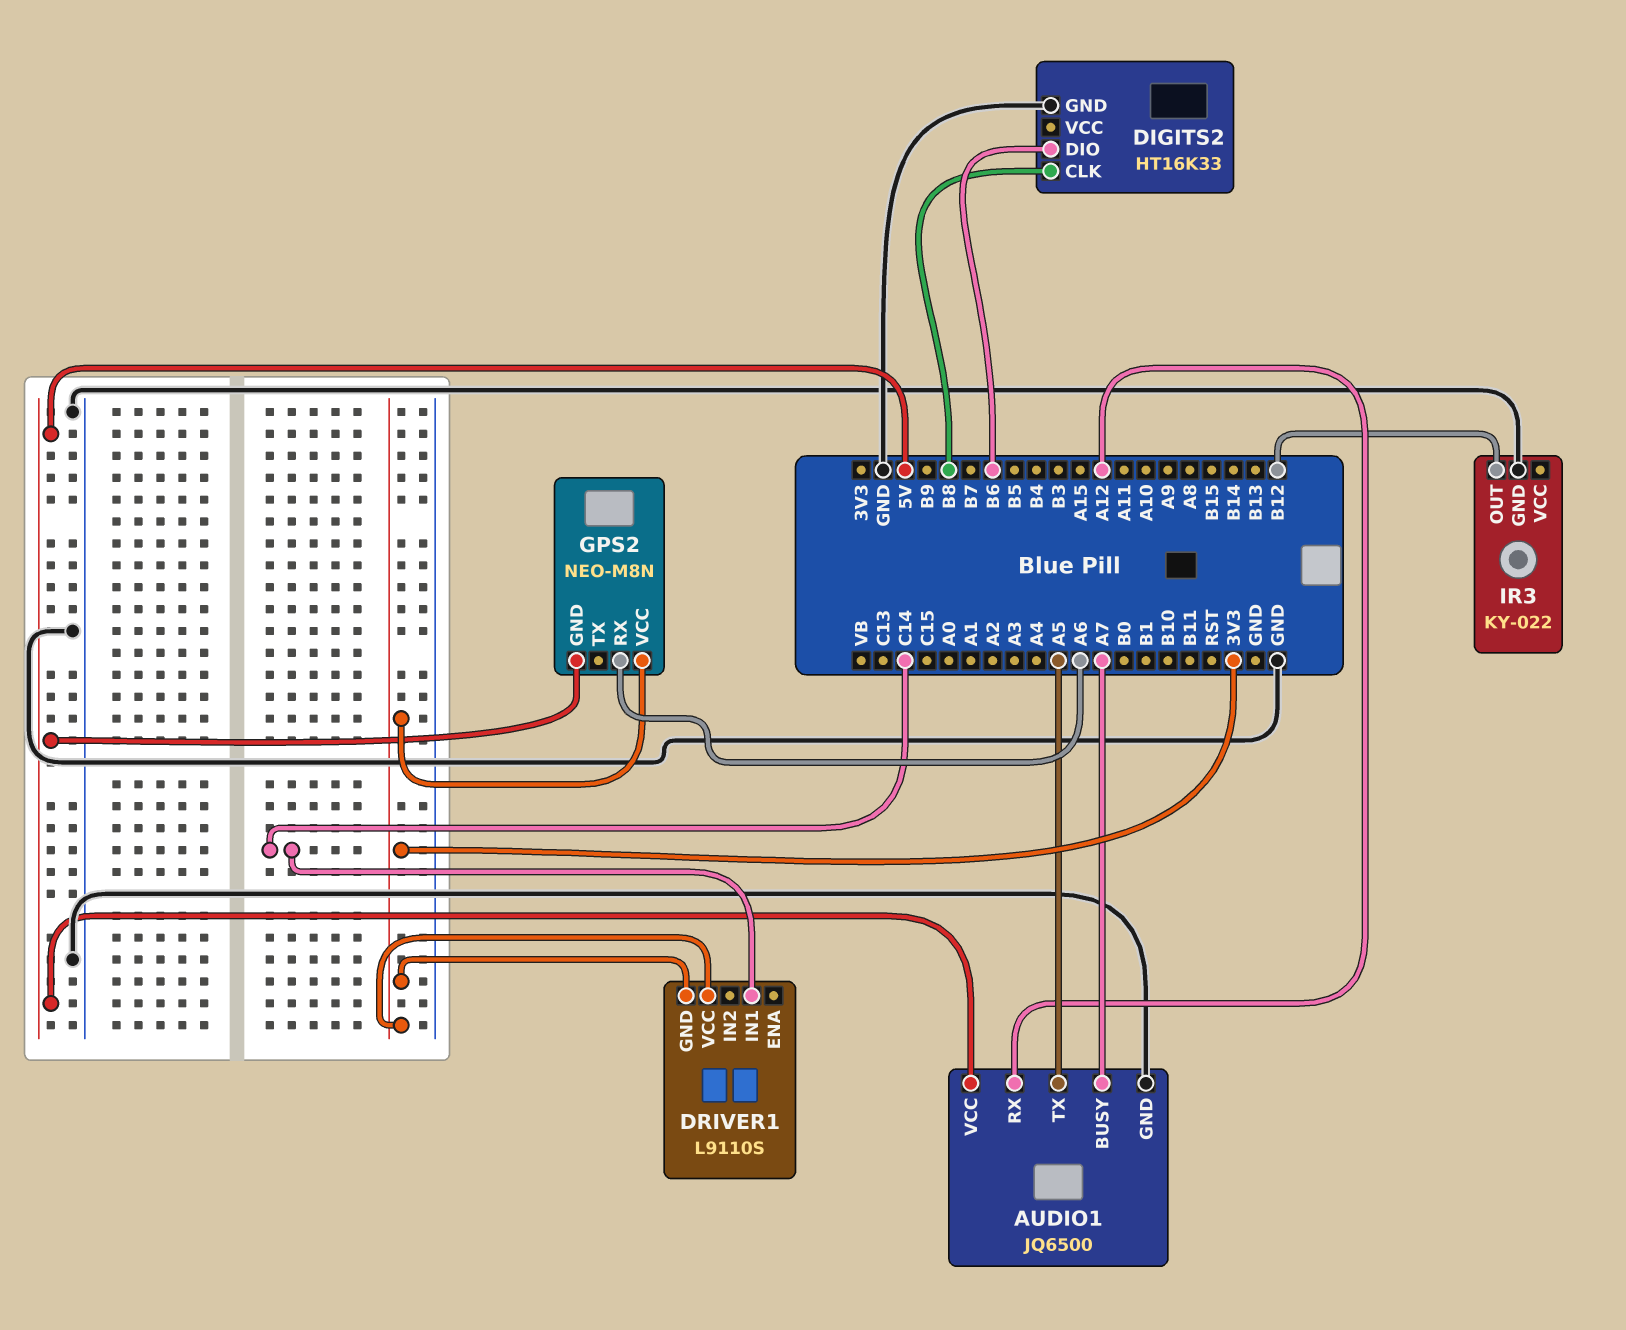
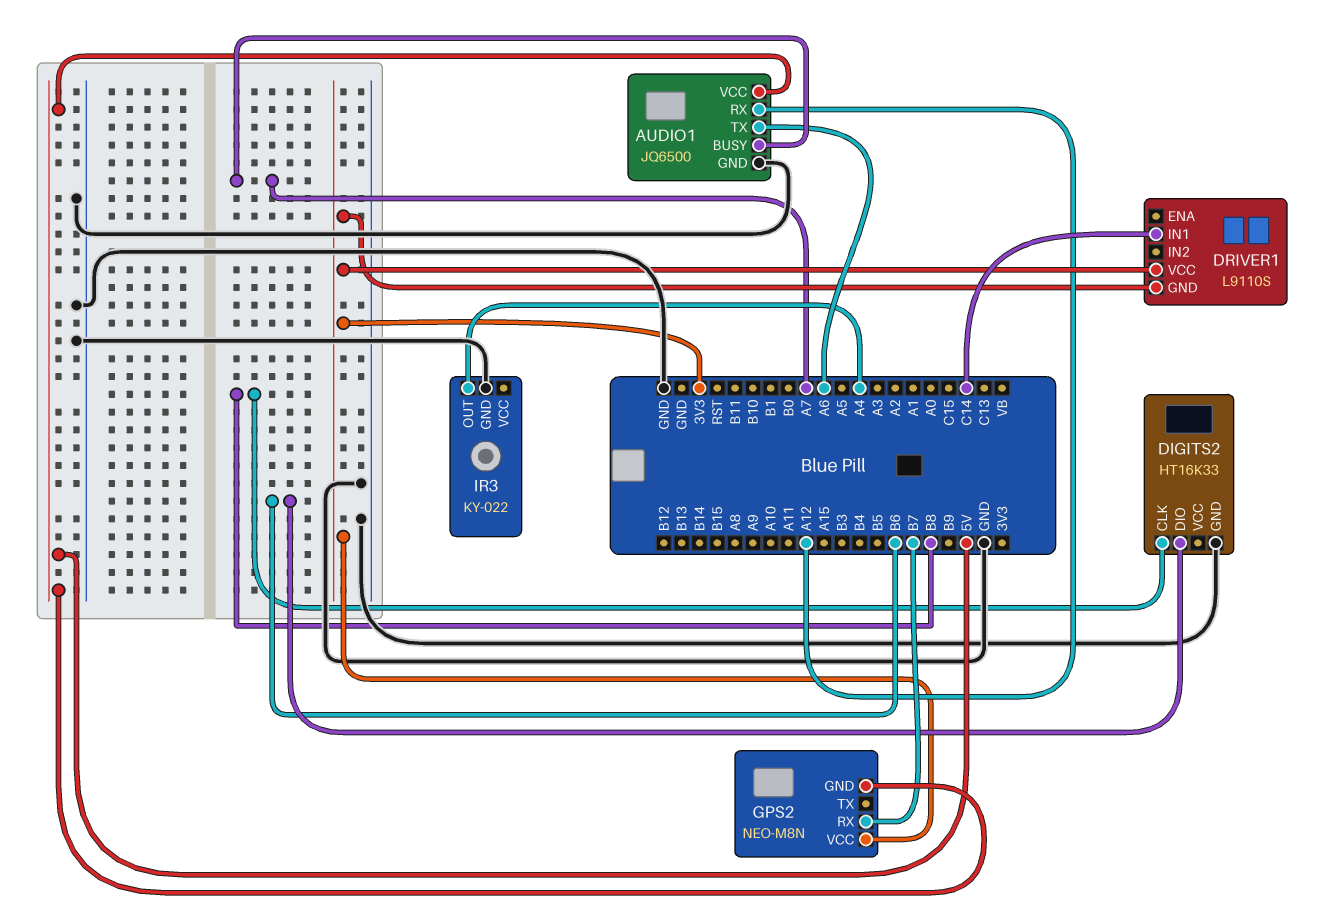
AUDIO1 pin TX: A5 -> A6
GPS2 pin RX: A6 -> B7
IR3 pin OUT: B12 -> A4

